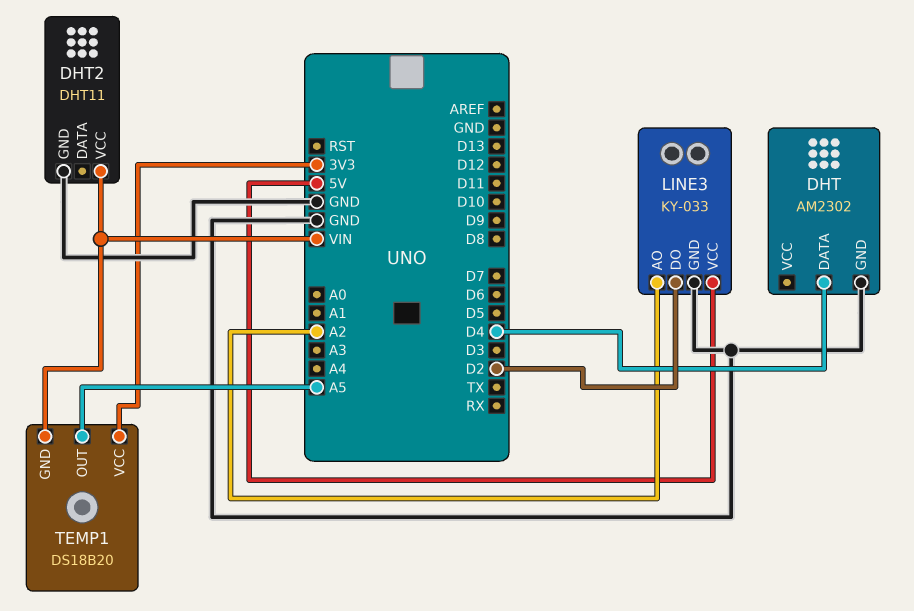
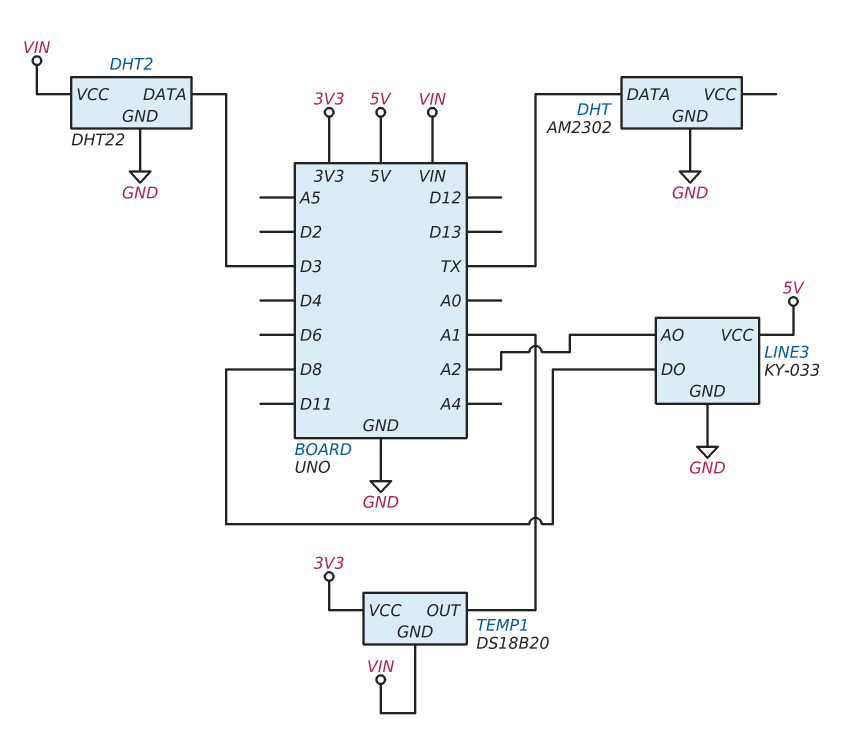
DHT pin DATA: D4 -> TX
DHT2: DHT11 -> DHT22
DHT2 pin DATA: none -> D3
LINE3 pin DO: D2 -> D8
TEMP1 pin OUT: A5 -> A1

